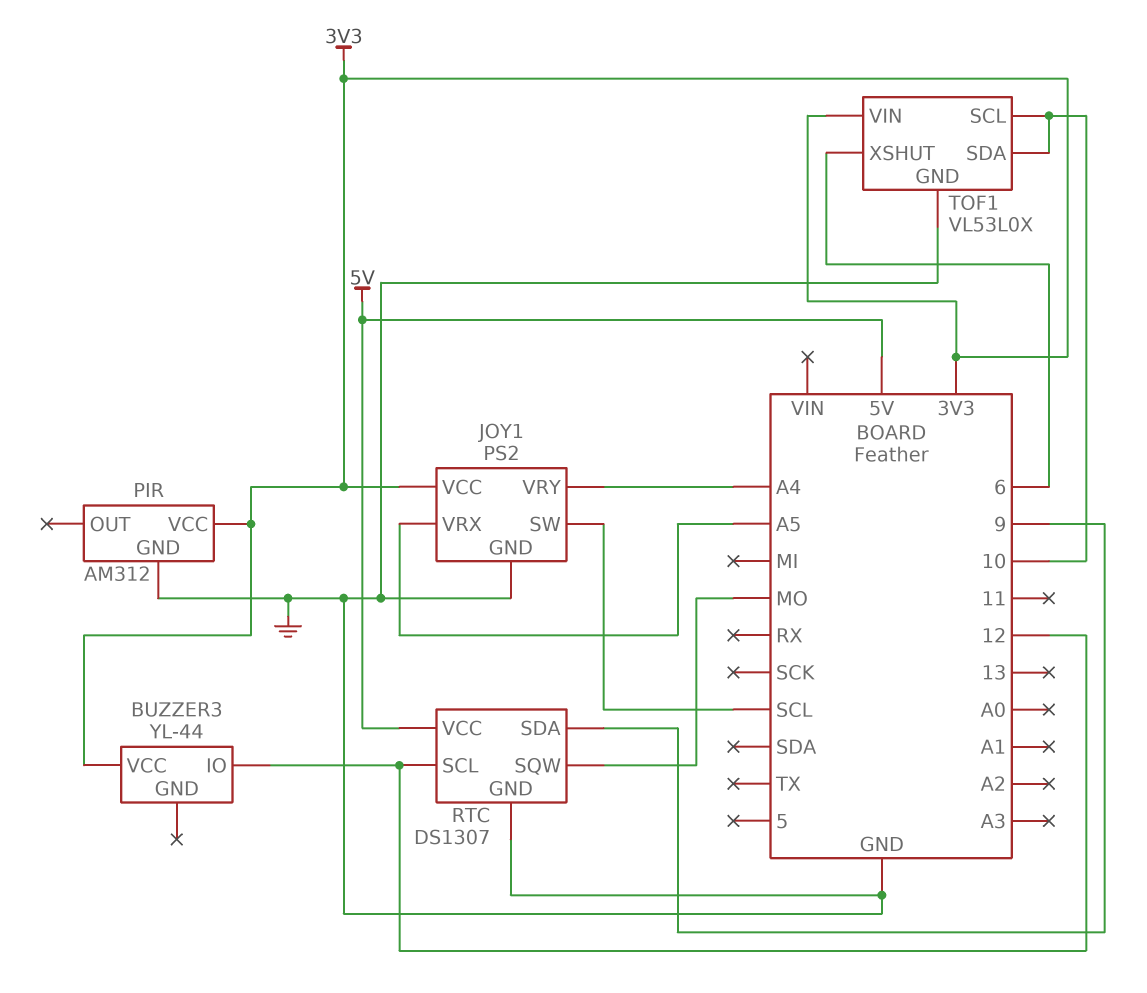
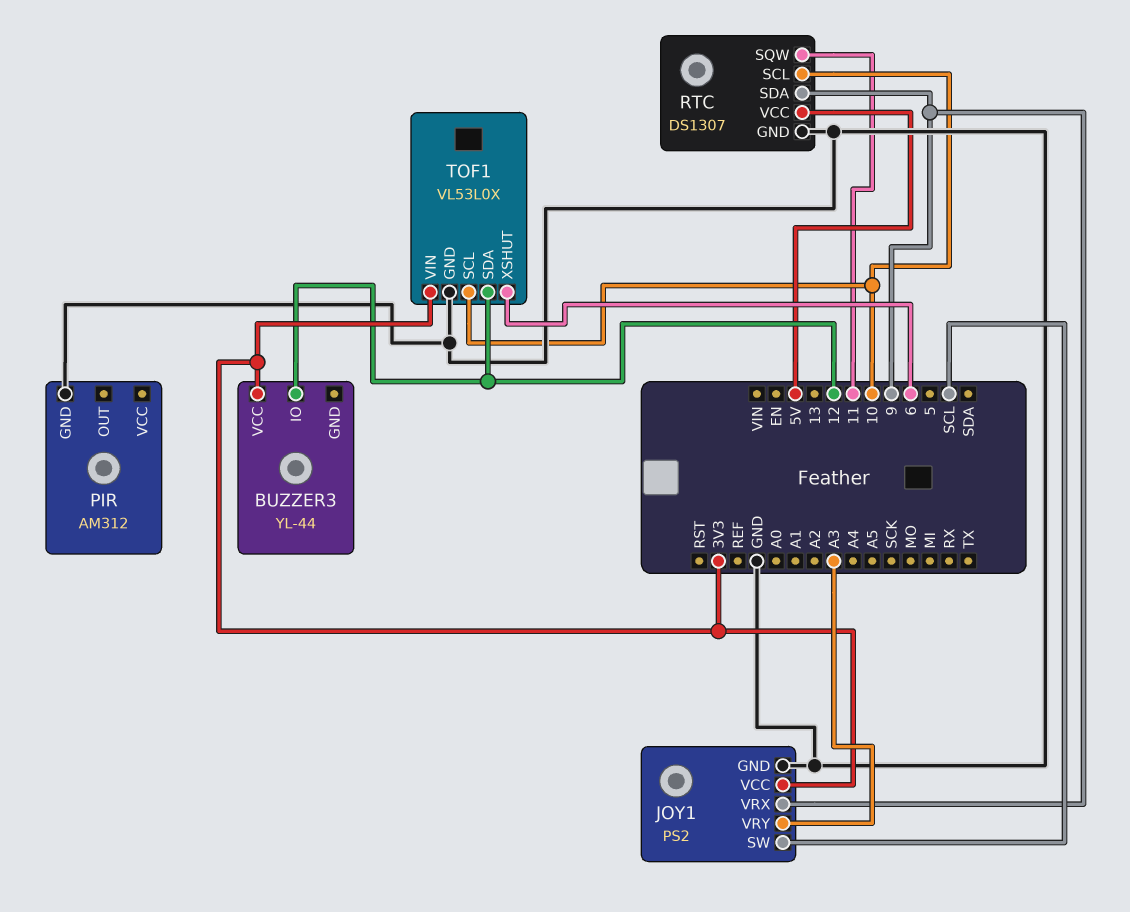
JOY1 pin VRX: A5 -> 9
JOY1 pin VRY: A4 -> A3
PIR pin VCC: 3V3 -> none
RTC pin SCL: 12 -> 10
RTC pin SQW: MO -> 11
TOF1 pin SDA: 10 -> 12

